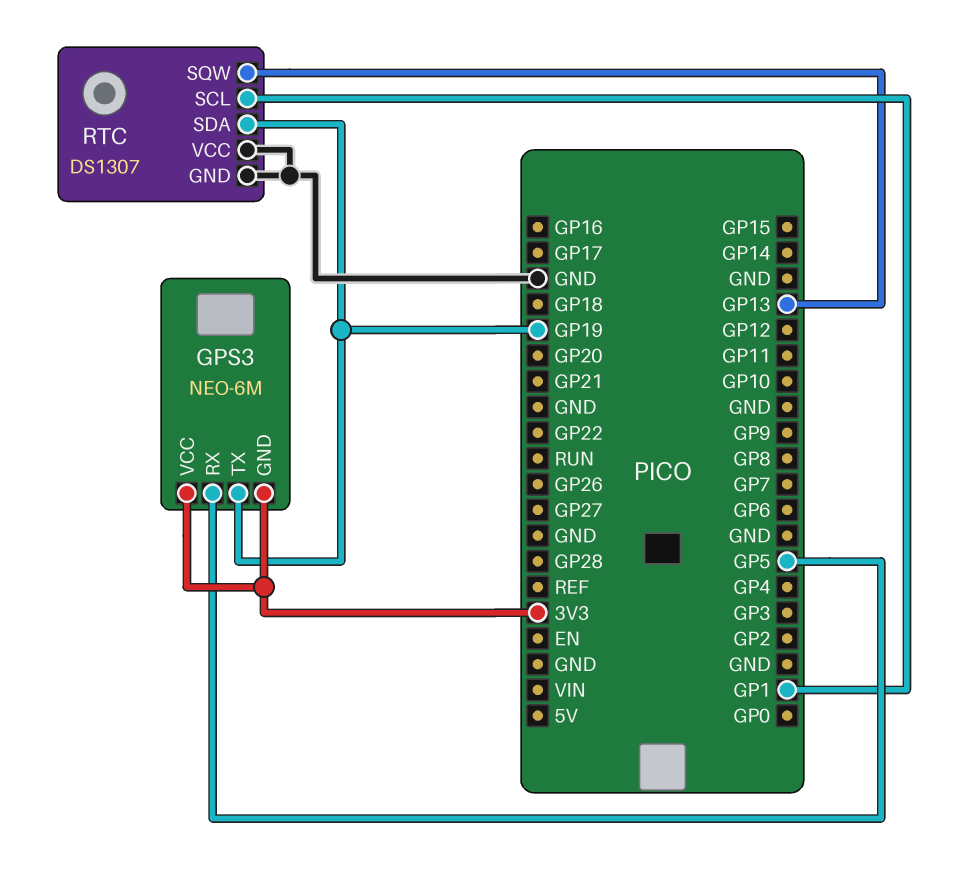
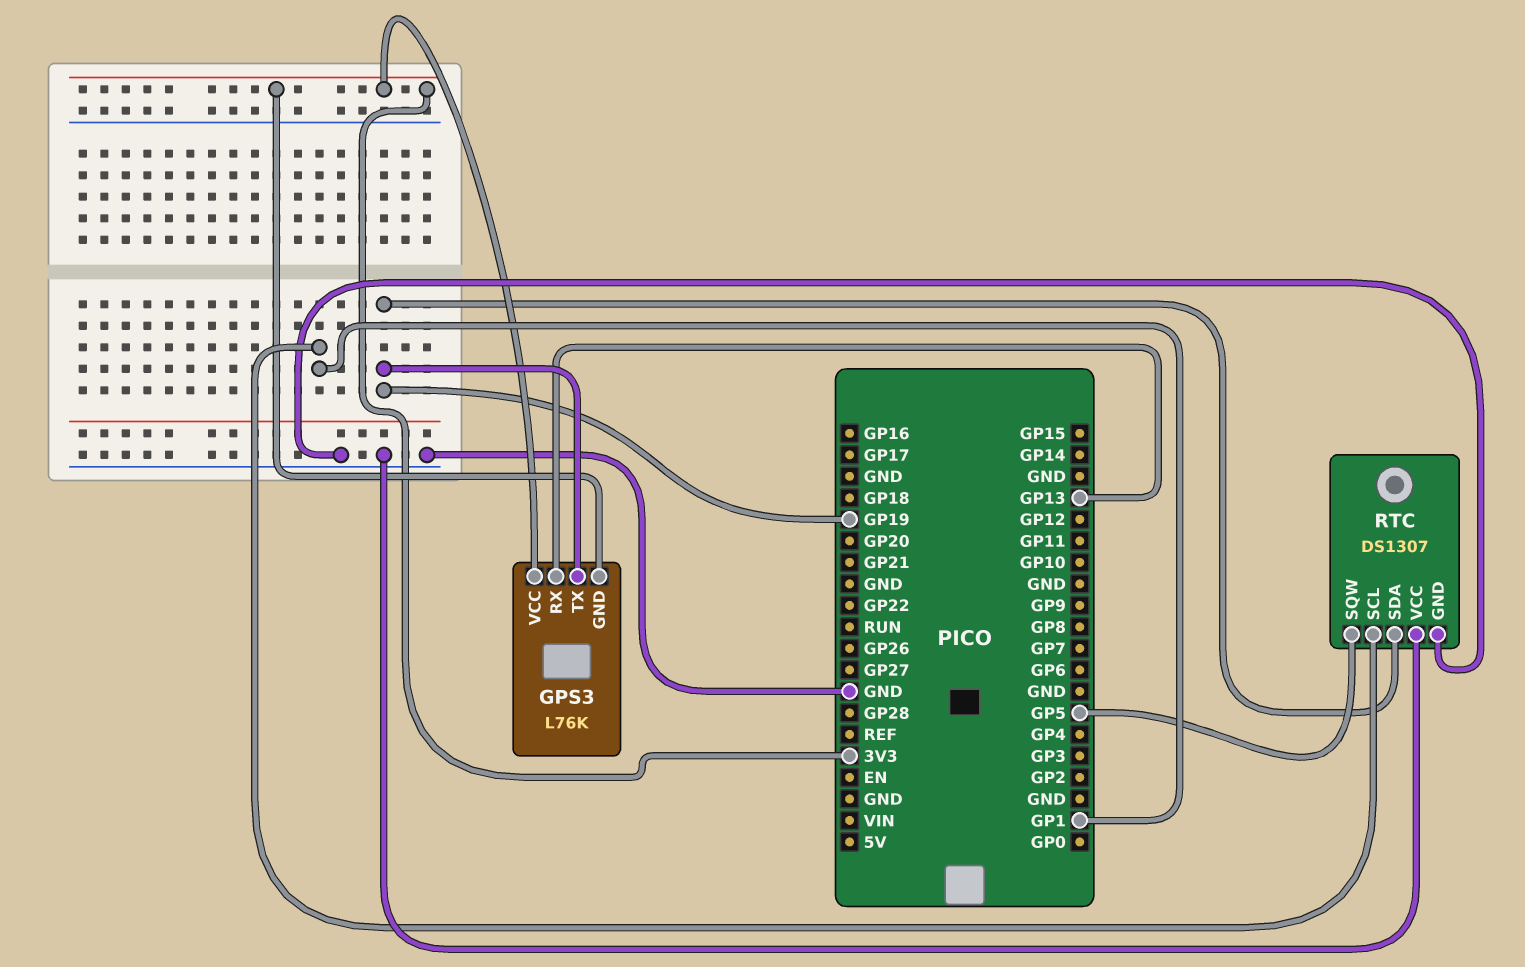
GPS3: NEO-6M -> L76K
GPS3 pin RX: GP5 -> GP13
RTC pin SQW: GP13 -> GP5

